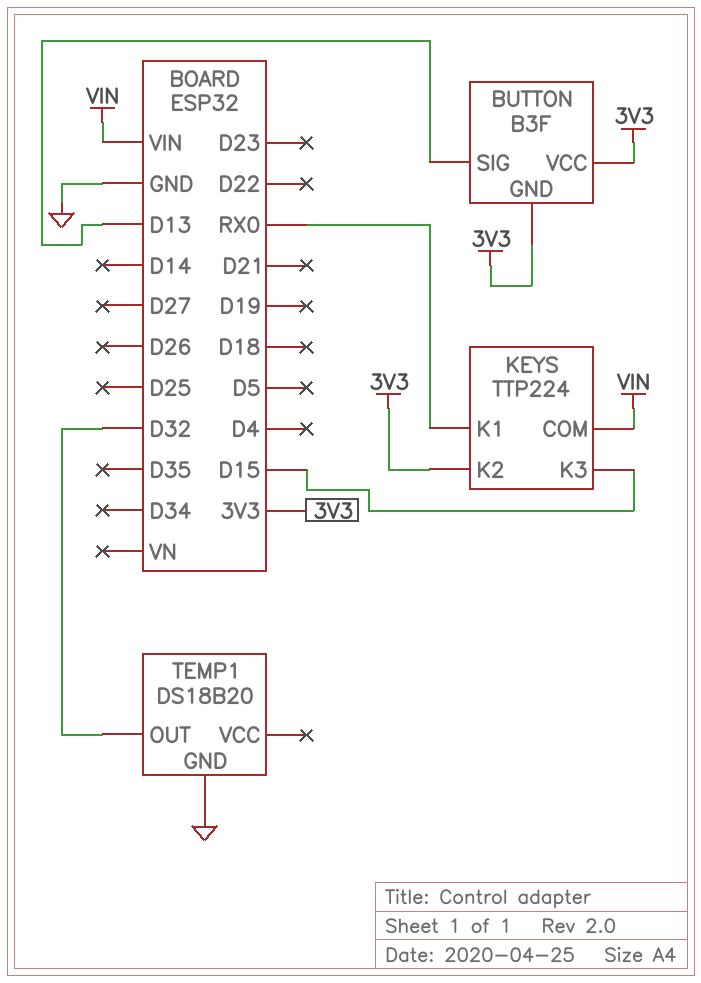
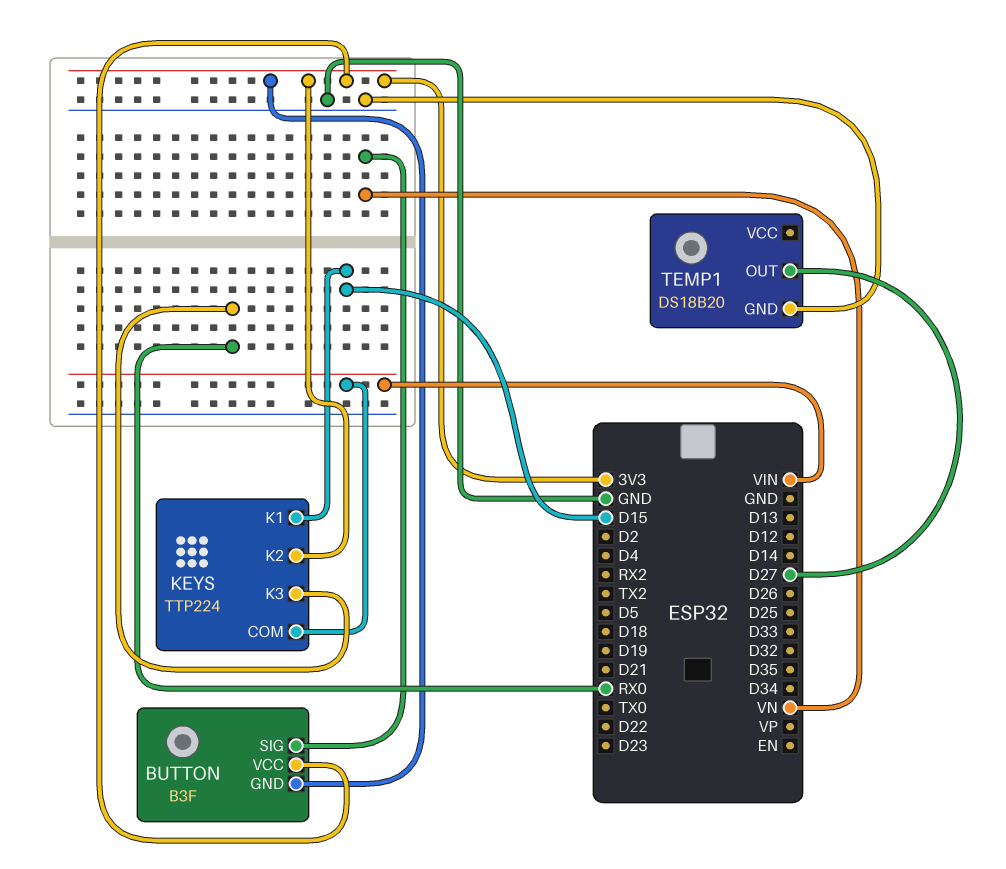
BUTTON pin SIG: D13 -> VN
KEYS pin K1: RX0 -> D15
KEYS pin K3: D15 -> RX0
TEMP1 pin OUT: D32 -> D27

